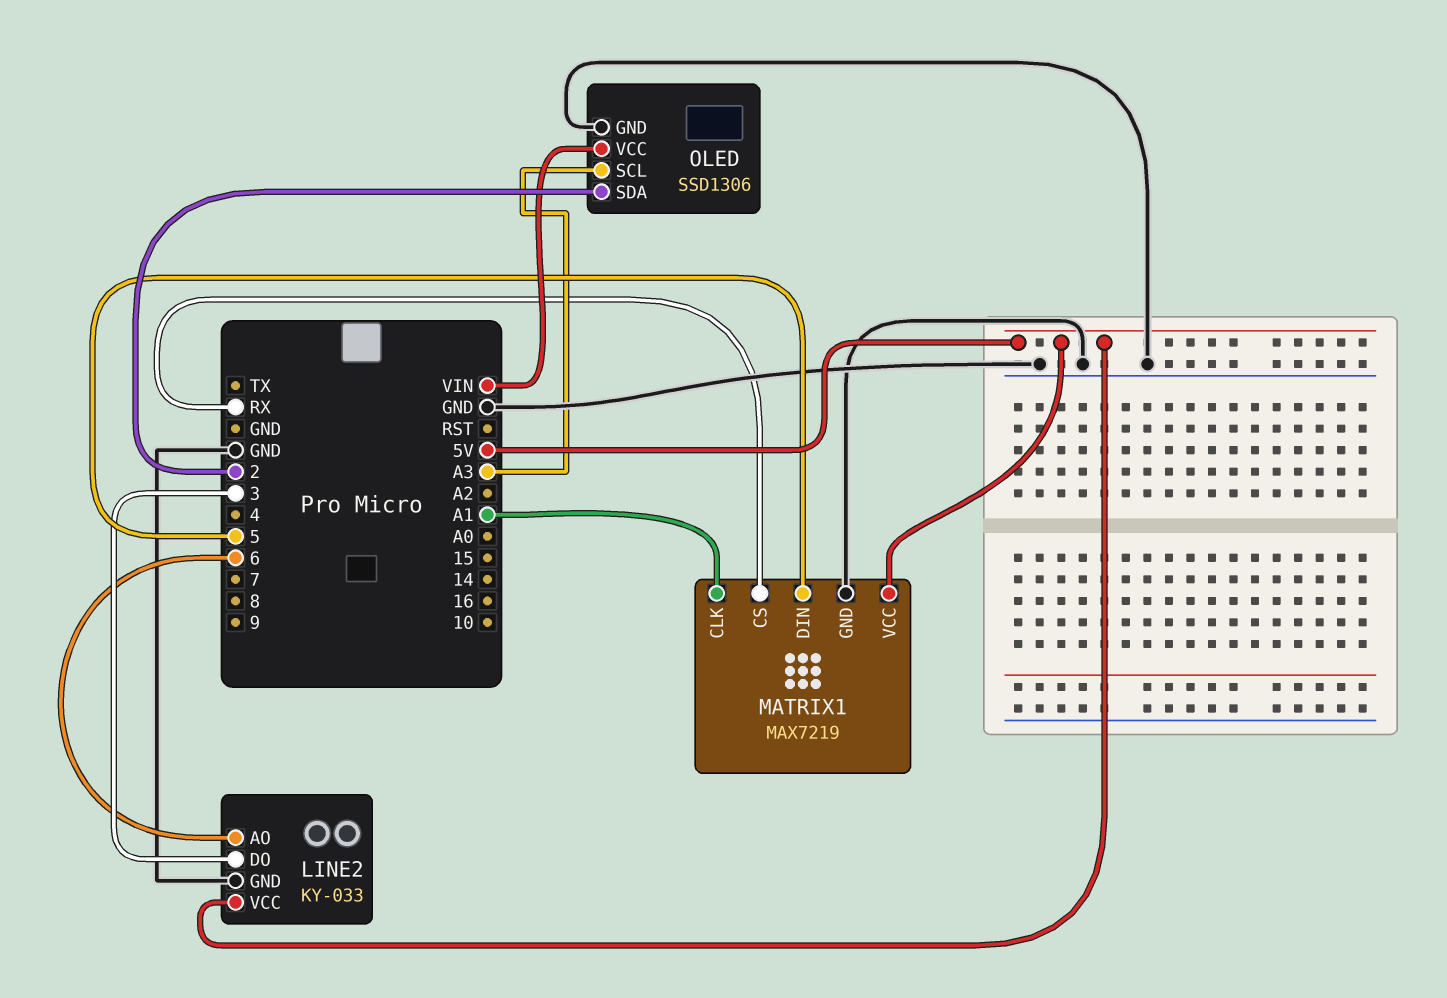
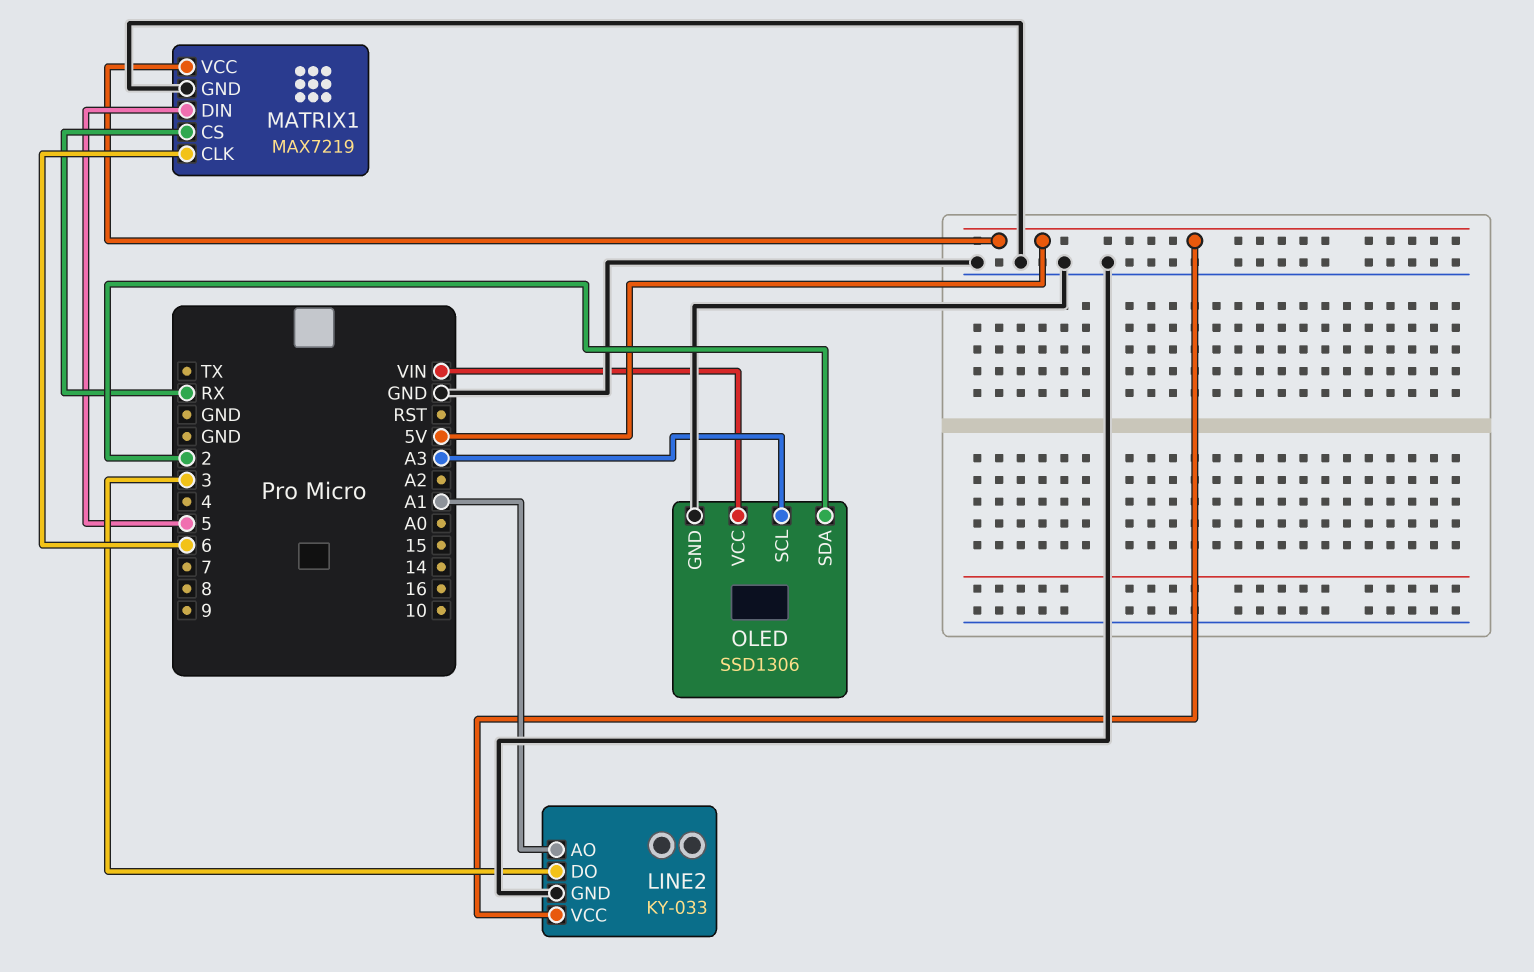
LINE2 pin AO: 6 -> A1
MATRIX1 pin CLK: A1 -> 6

